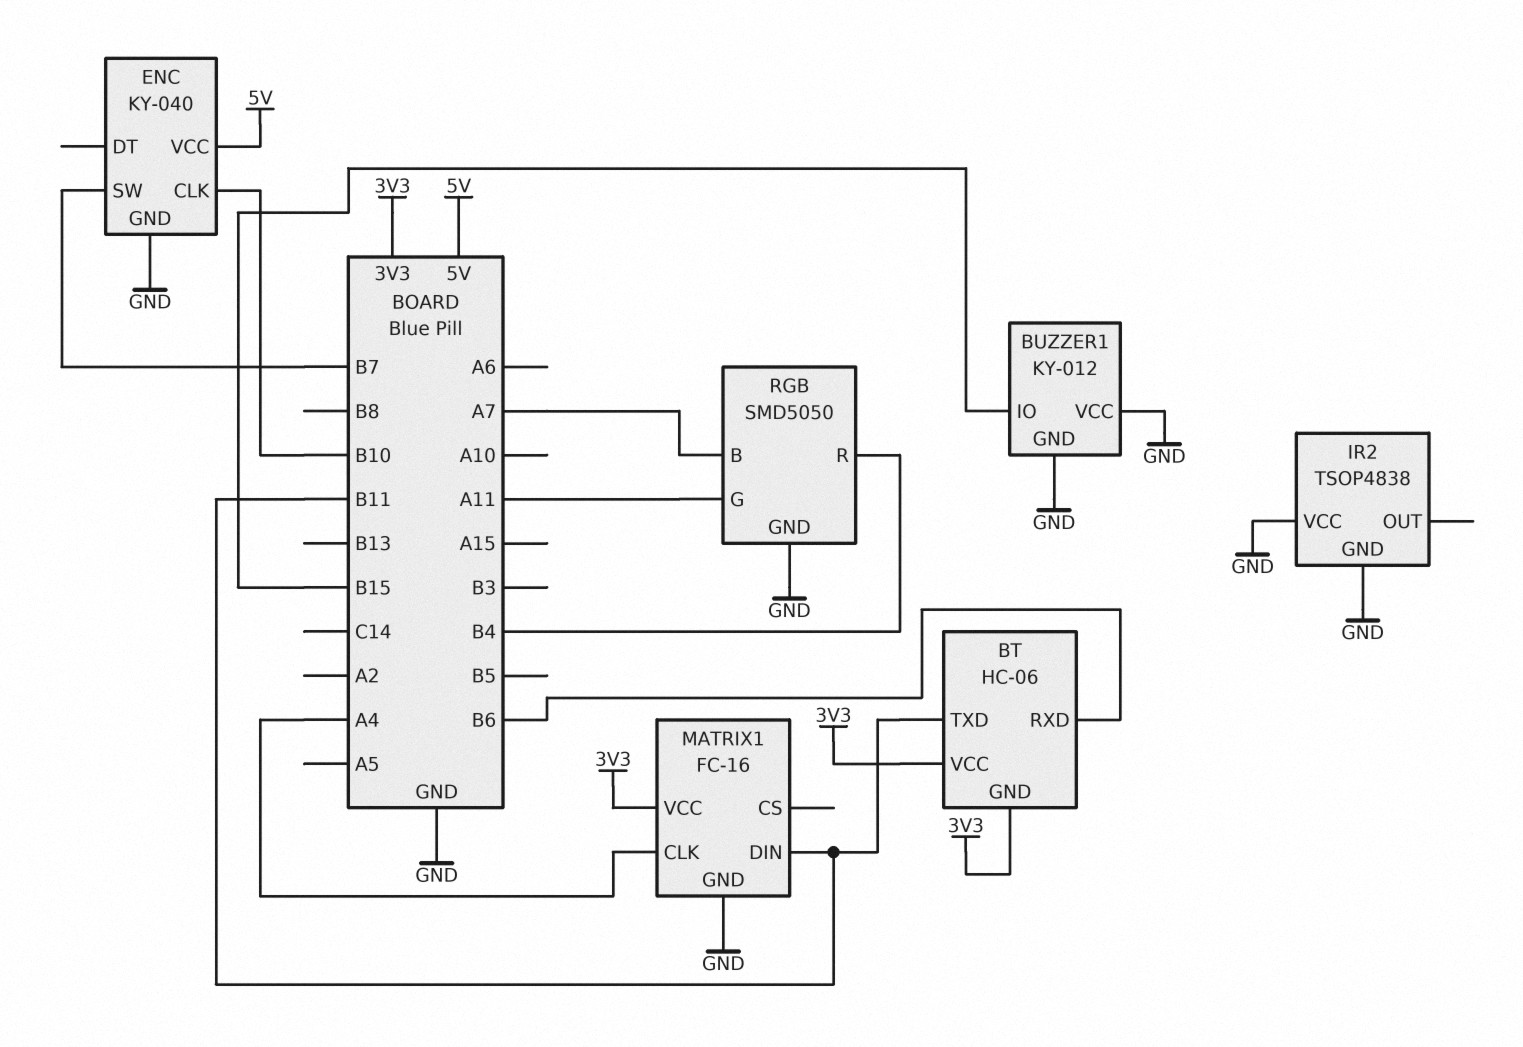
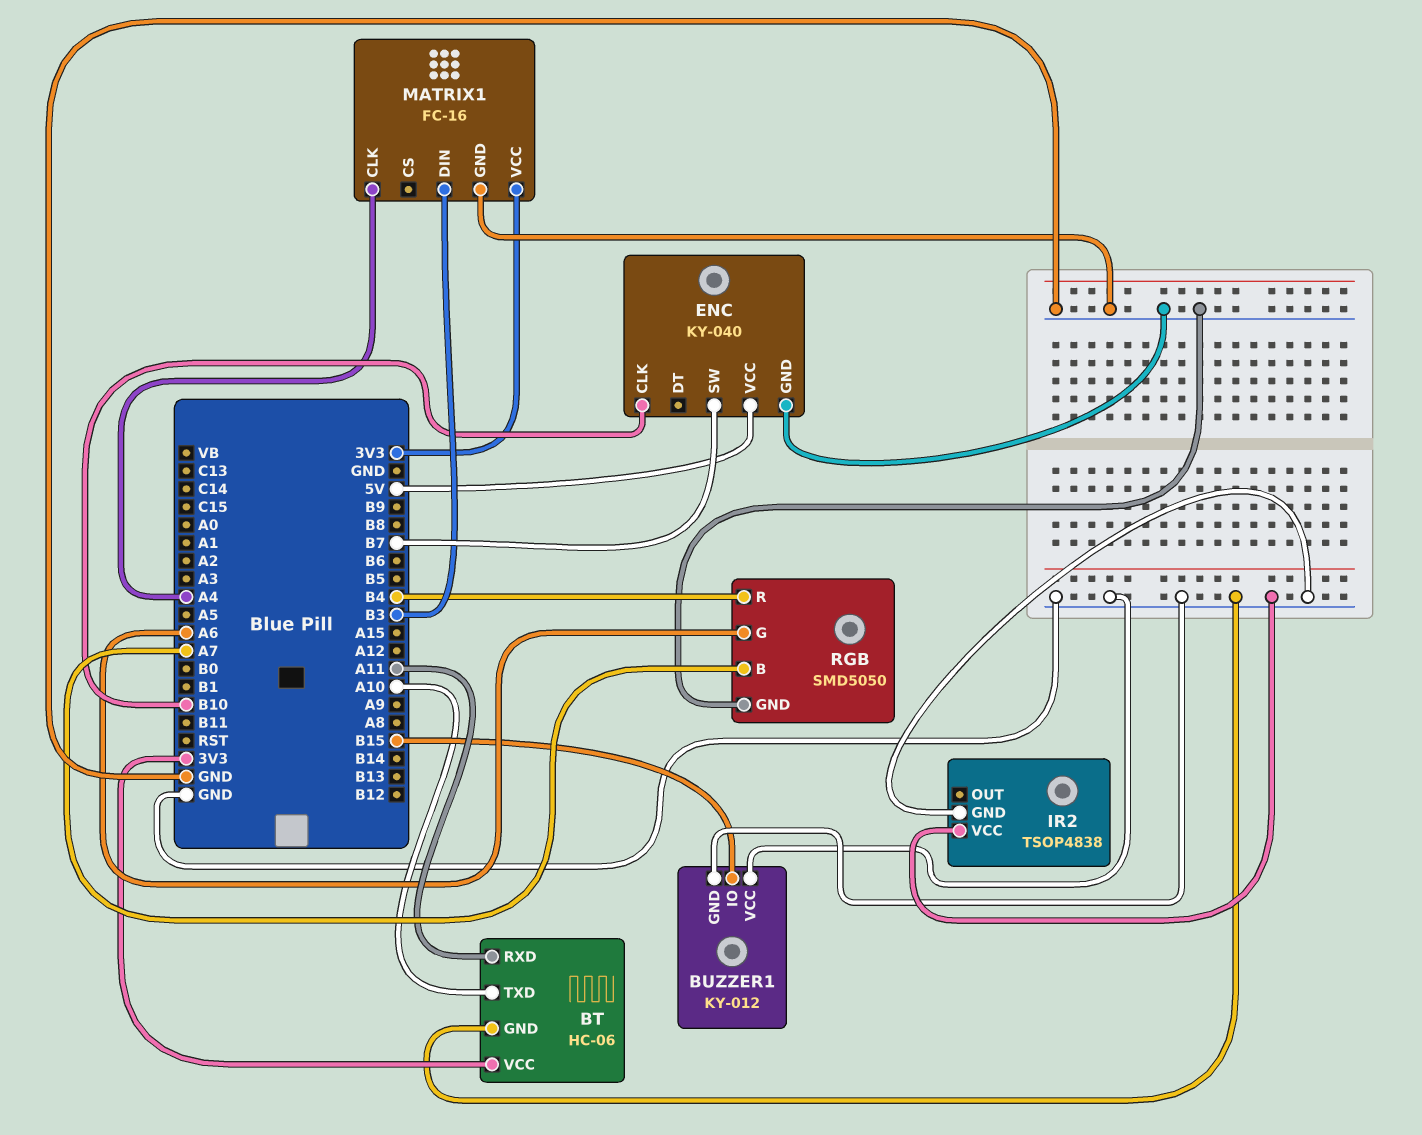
BT pin GND: 3V3 -> GND
BT pin RXD: B6 -> A11
BT pin TXD: B11 -> A10
MATRIX1 pin DIN: B11 -> B3
RGB pin G: A11 -> A6

